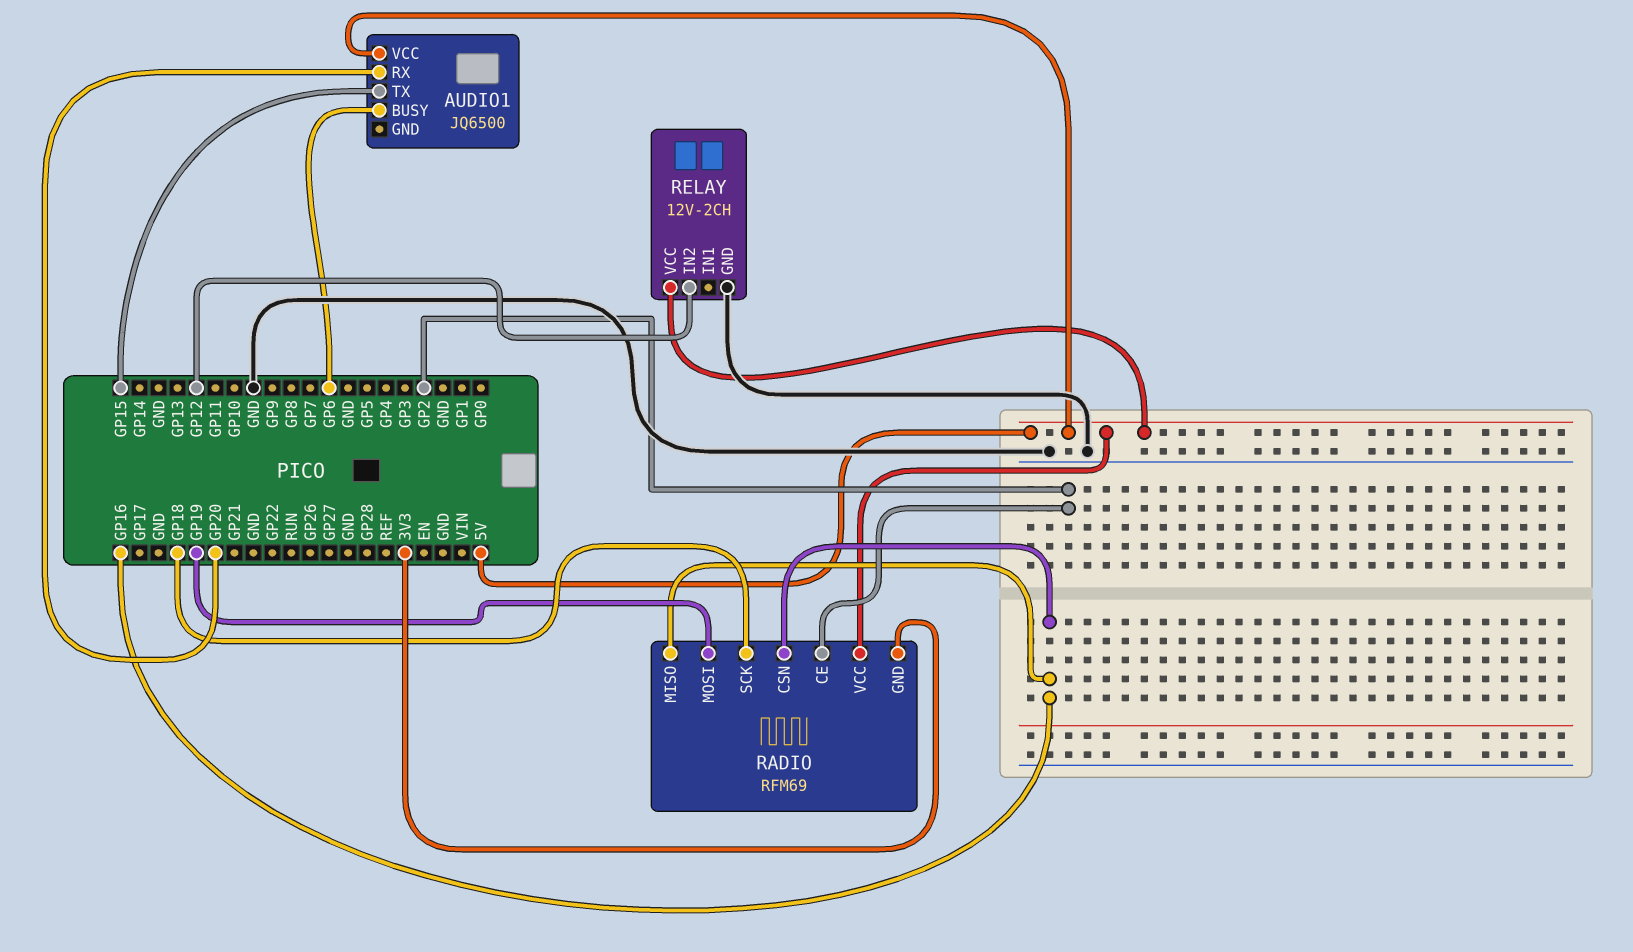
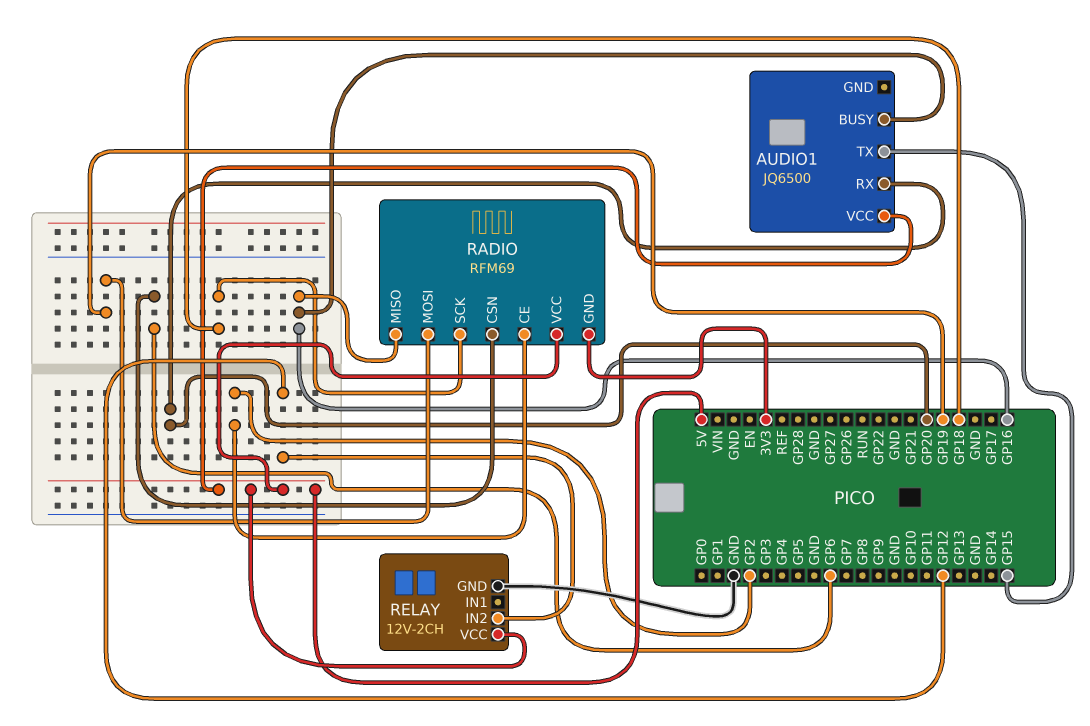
AUDIO1 pin BUSY: GP6 -> GP16
RADIO pin CSN: GP16 -> GP6

